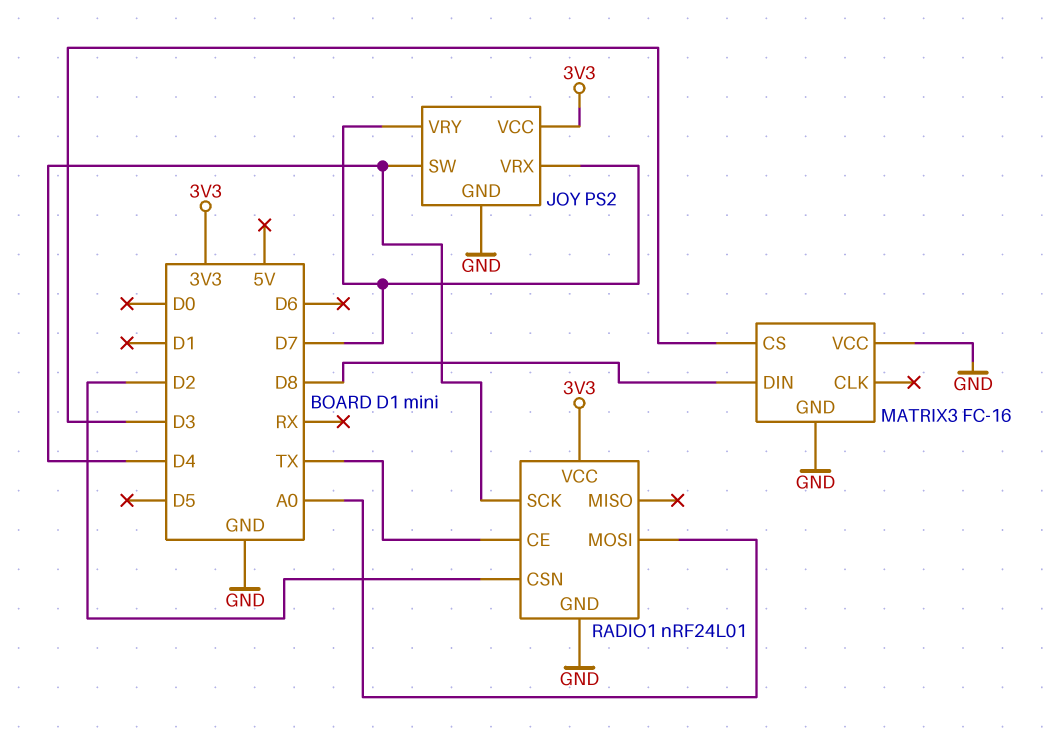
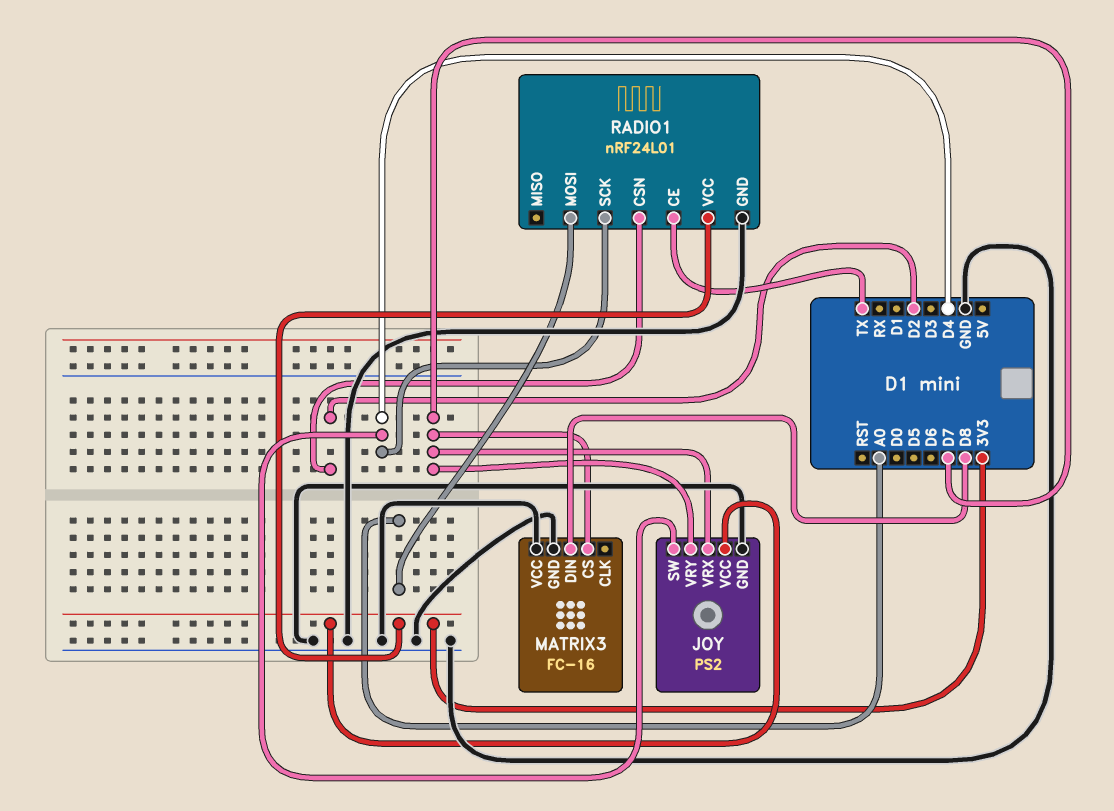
MATRIX3 pin CS: D3 -> D7

